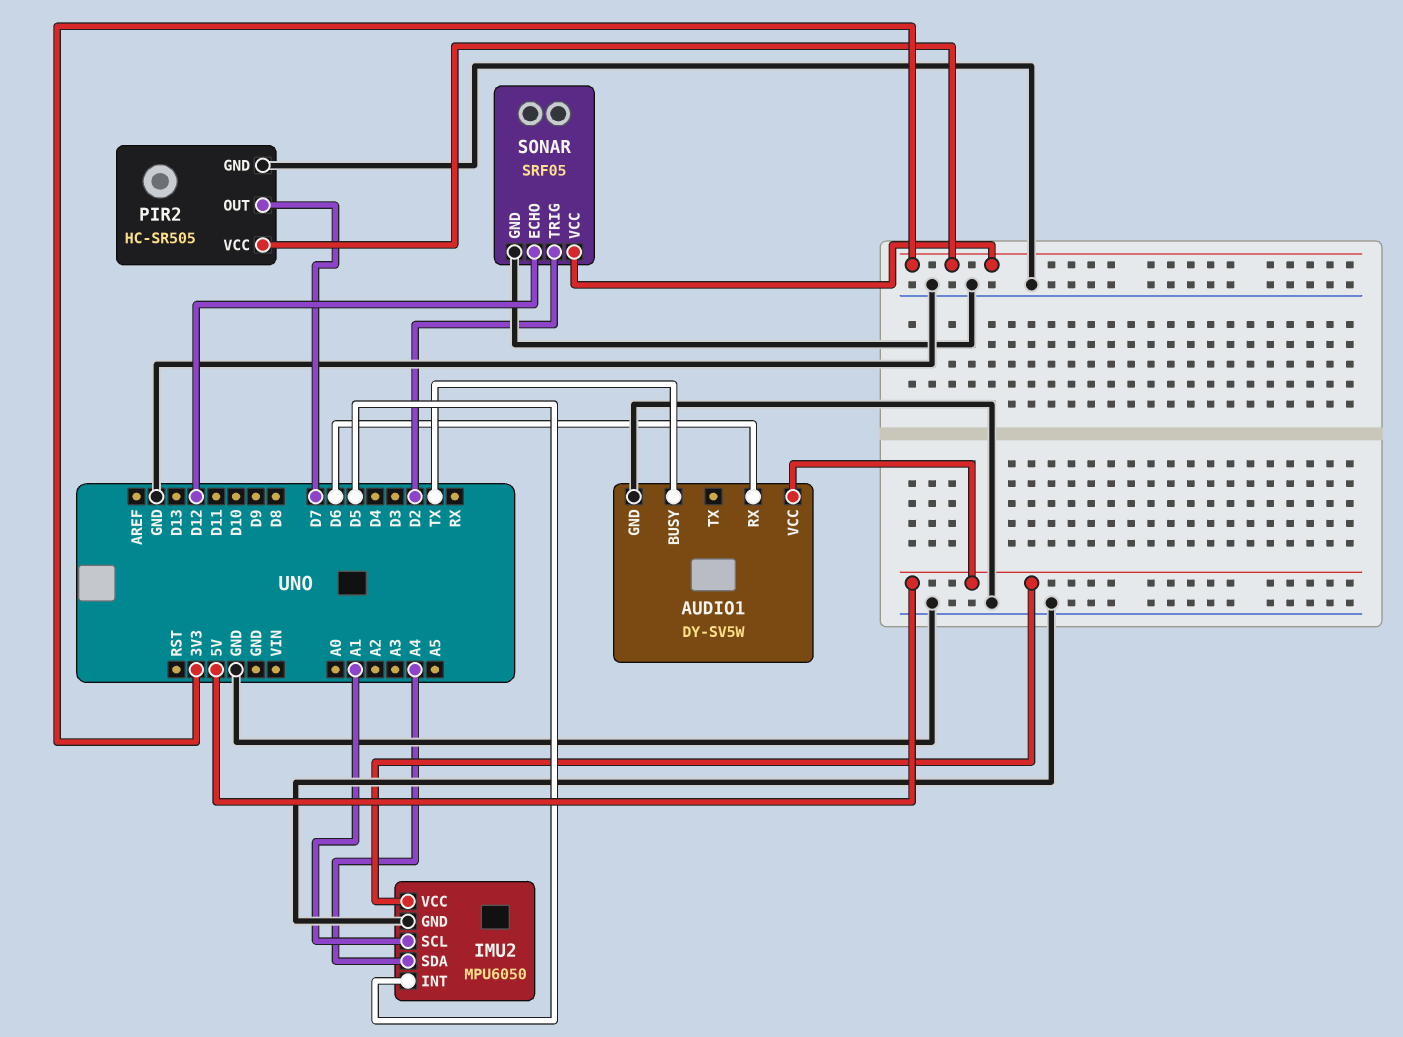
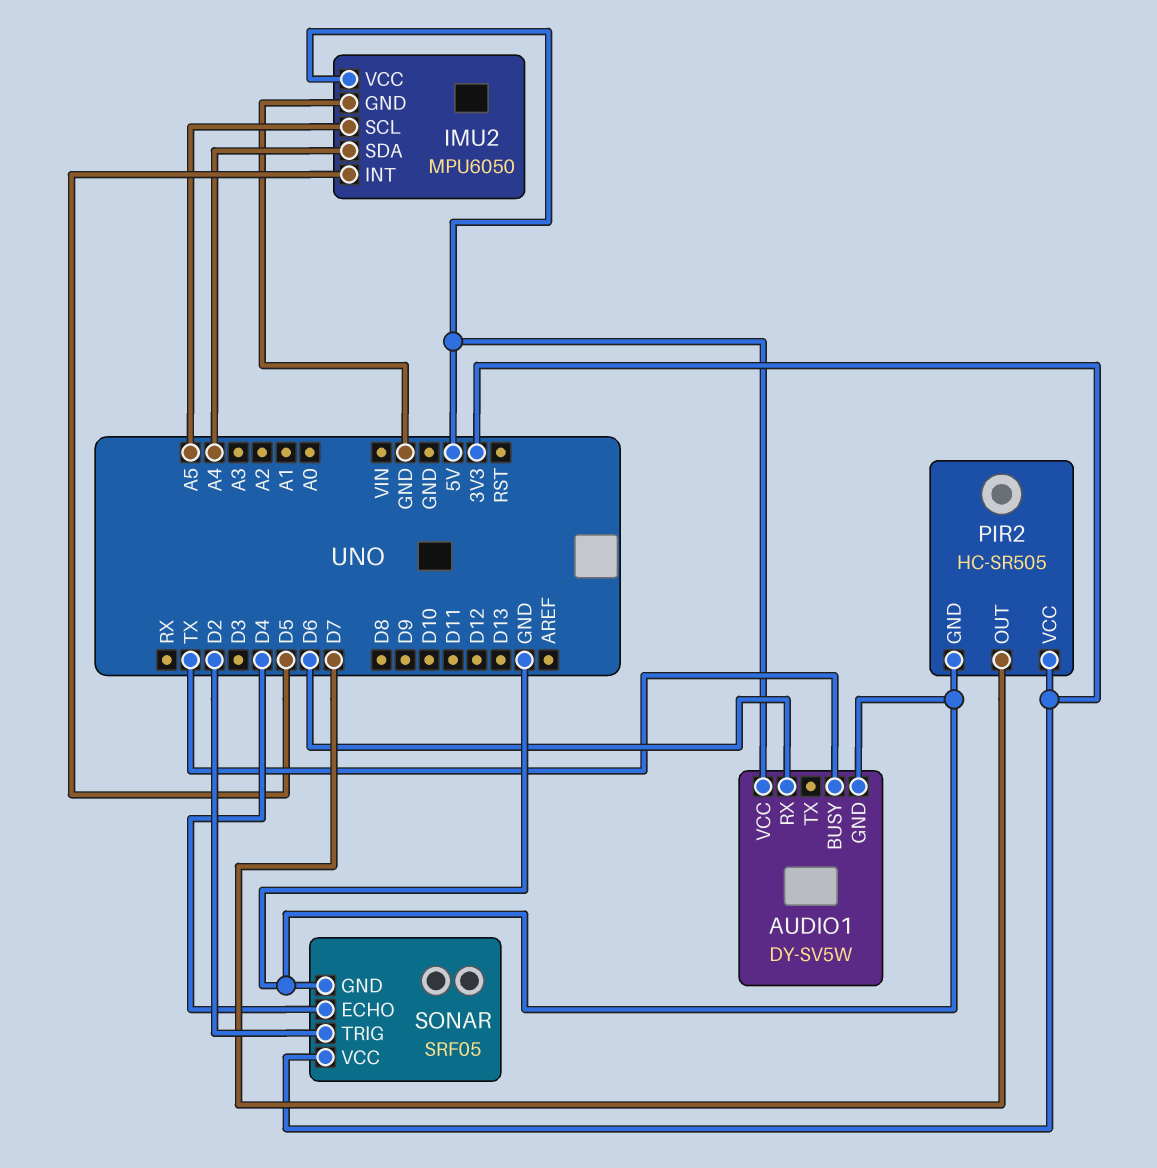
IMU2 pin SCL: A1 -> A5
SONAR pin ECHO: D12 -> D4

